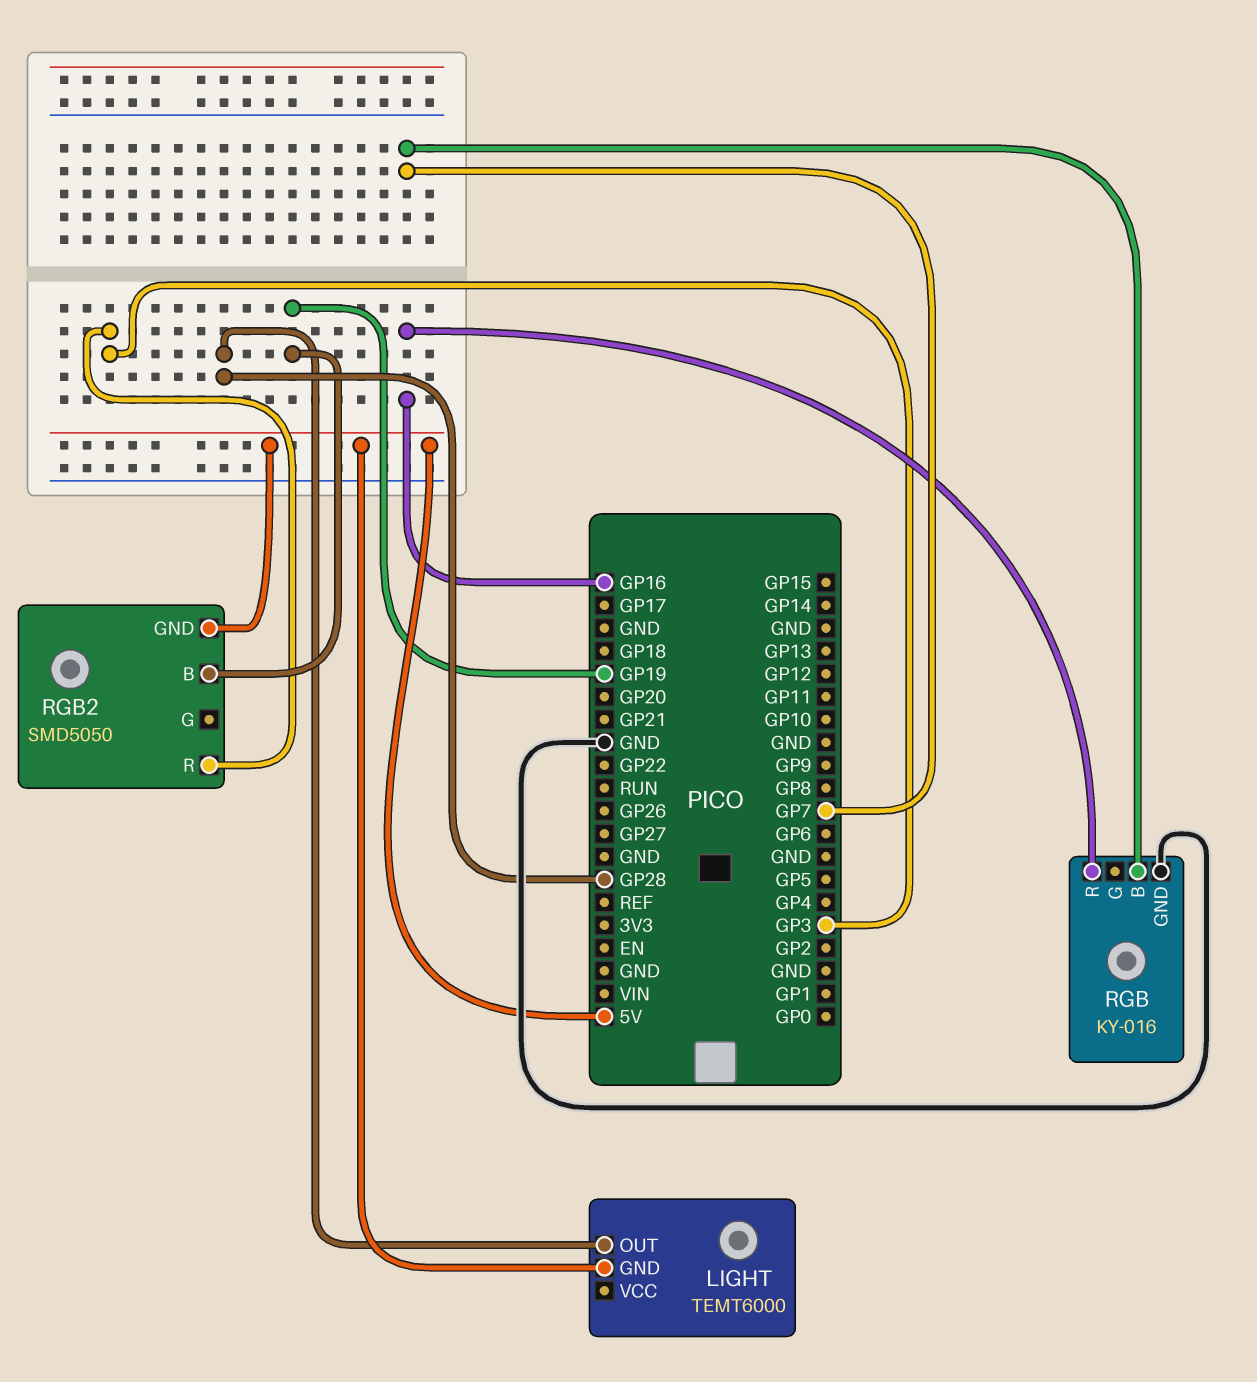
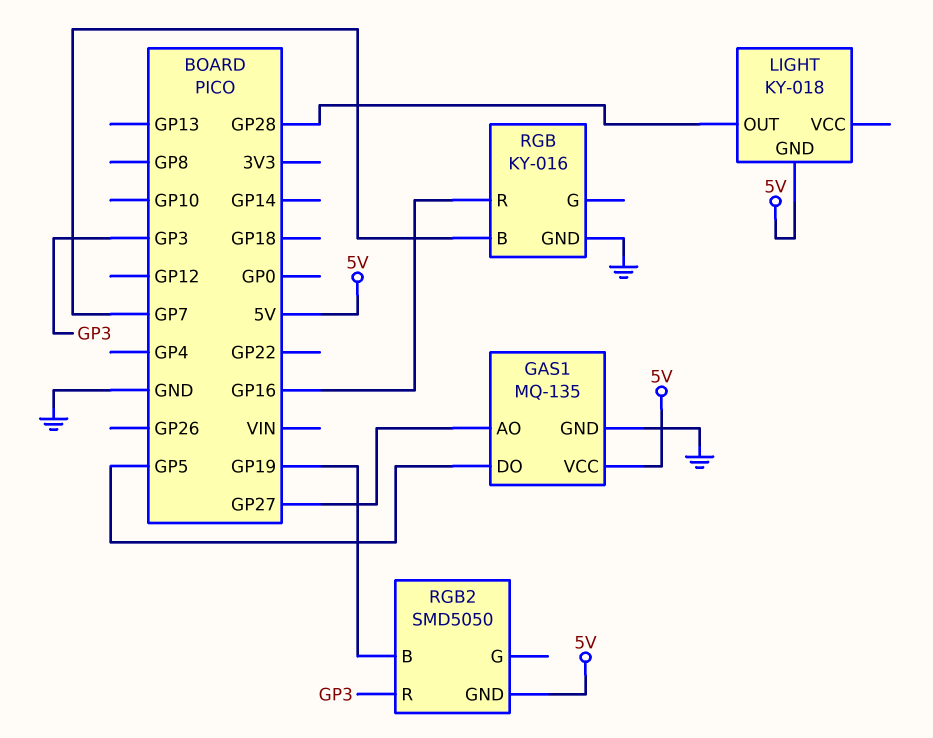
GAS1: none -> MQ-135
GAS1 pin AO: none -> GP27
GAS1 pin DO: none -> GP5
GAS1 pin GND: none -> GND
GAS1 pin VCC: none -> 5V
LIGHT: TEMT6000 -> KY-018

